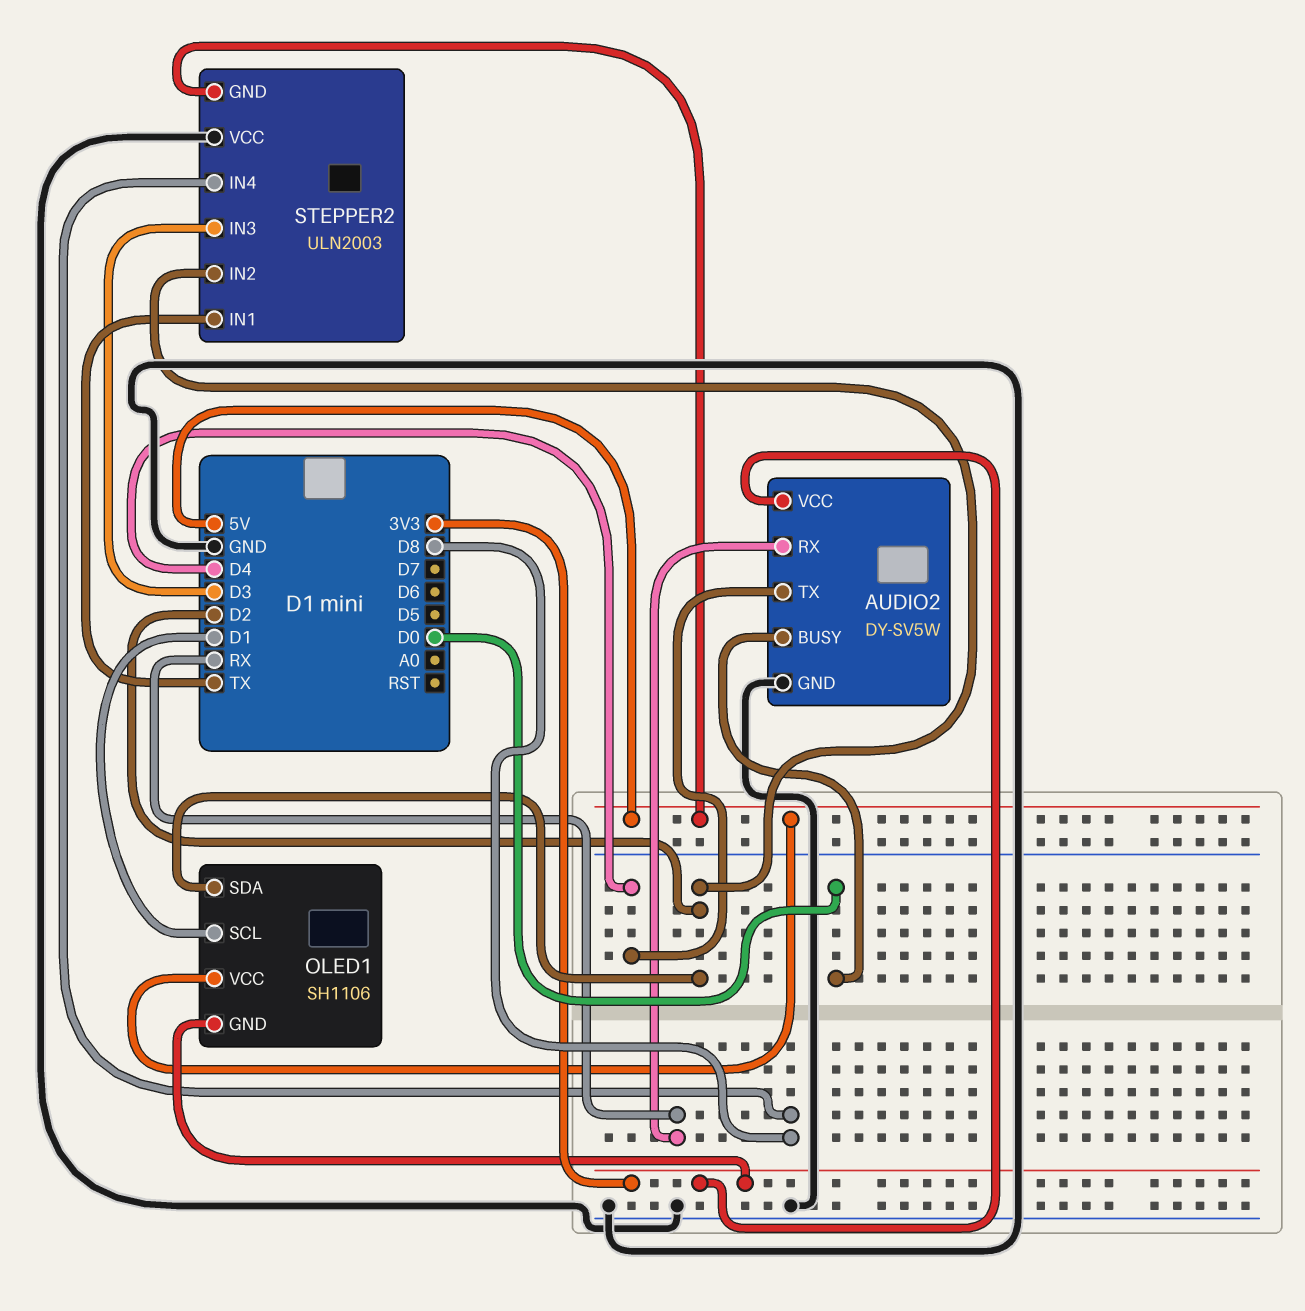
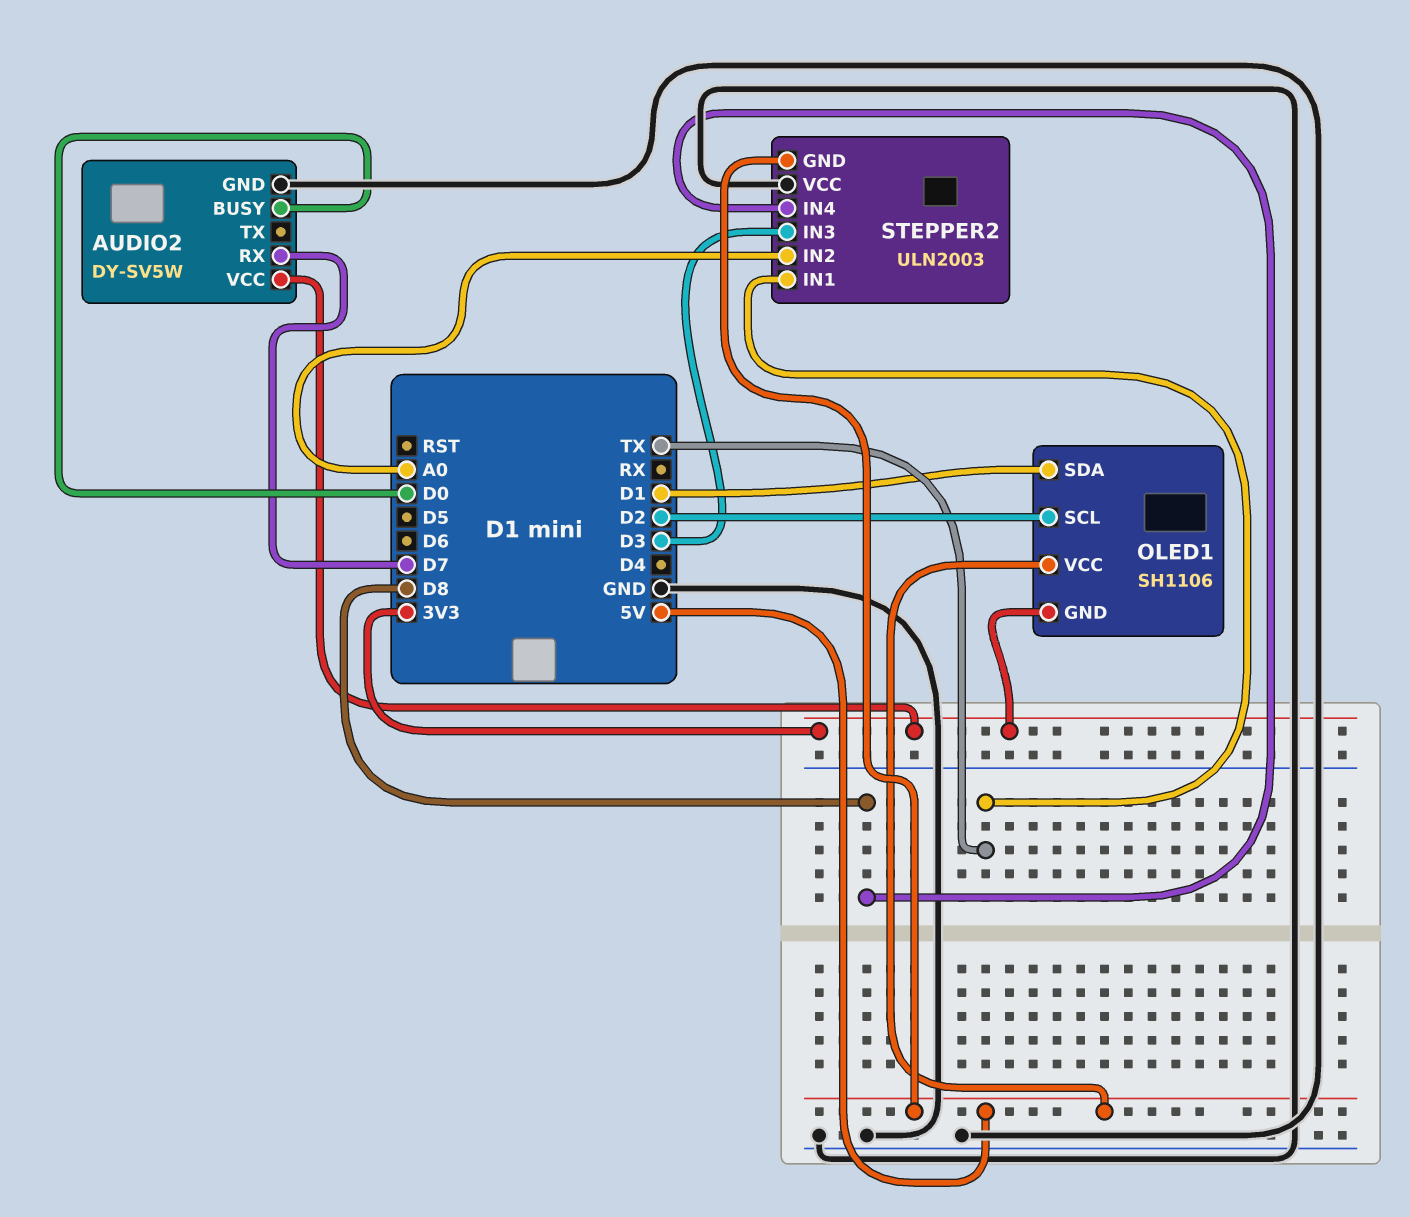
AUDIO2 pin RX: RX -> D7
AUDIO2 pin TX: D4 -> none
OLED1 pin SCL: D1 -> D2
OLED1 pin SDA: D2 -> D1
STEPPER2 pin IN2: D2 -> A0

